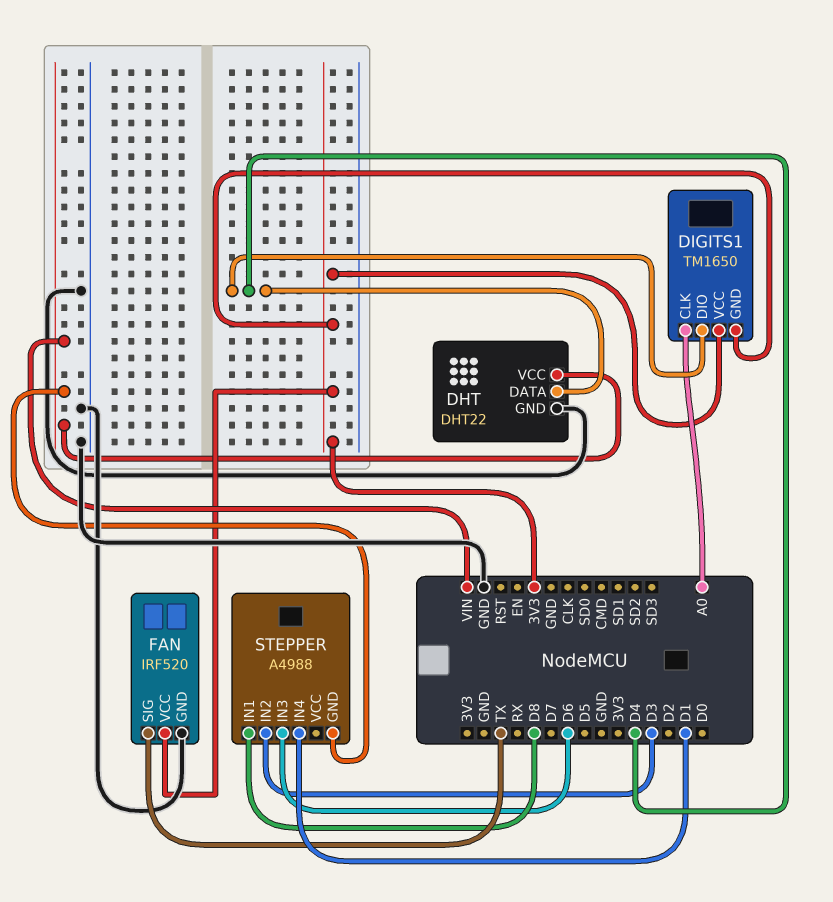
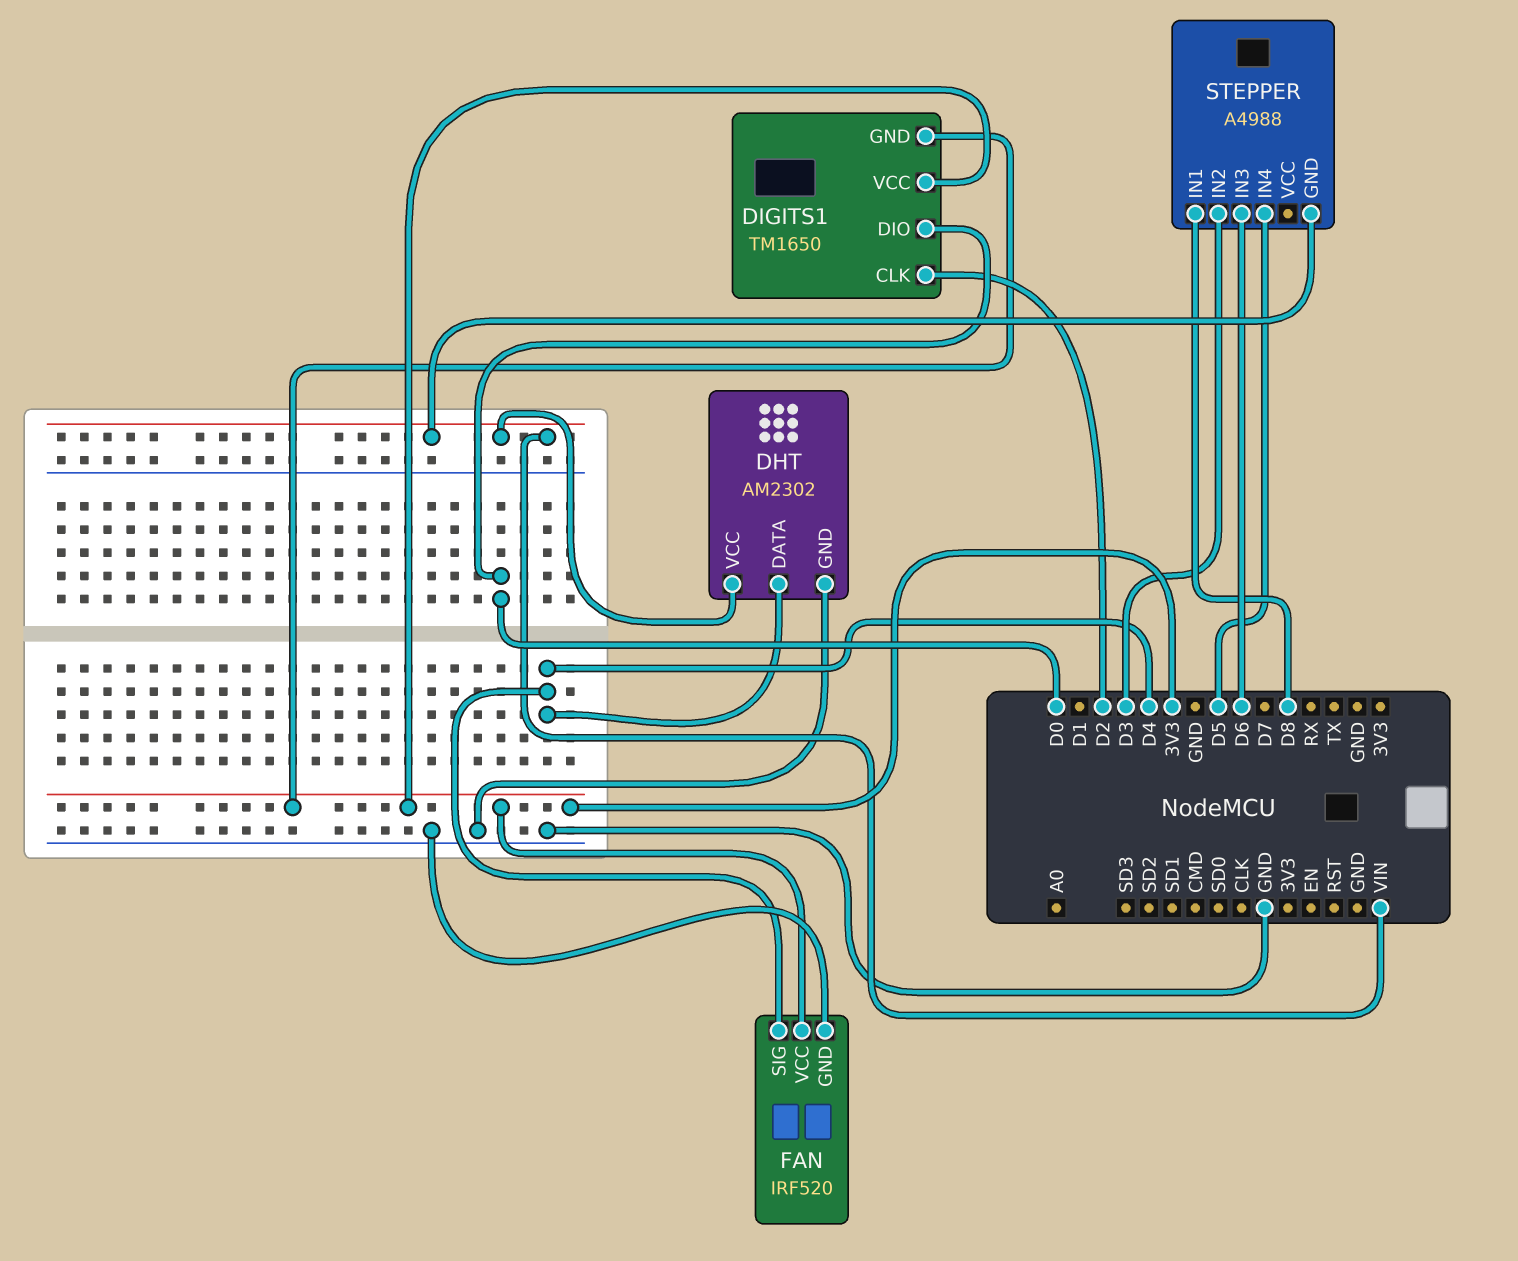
DHT: DHT22 -> AM2302
DIGITS1 pin CLK: A0 -> D2
DIGITS1 pin DIO: D4 -> D0
FAN pin SIG: TX -> D4
STEPPER pin IN4: D1 -> D5

